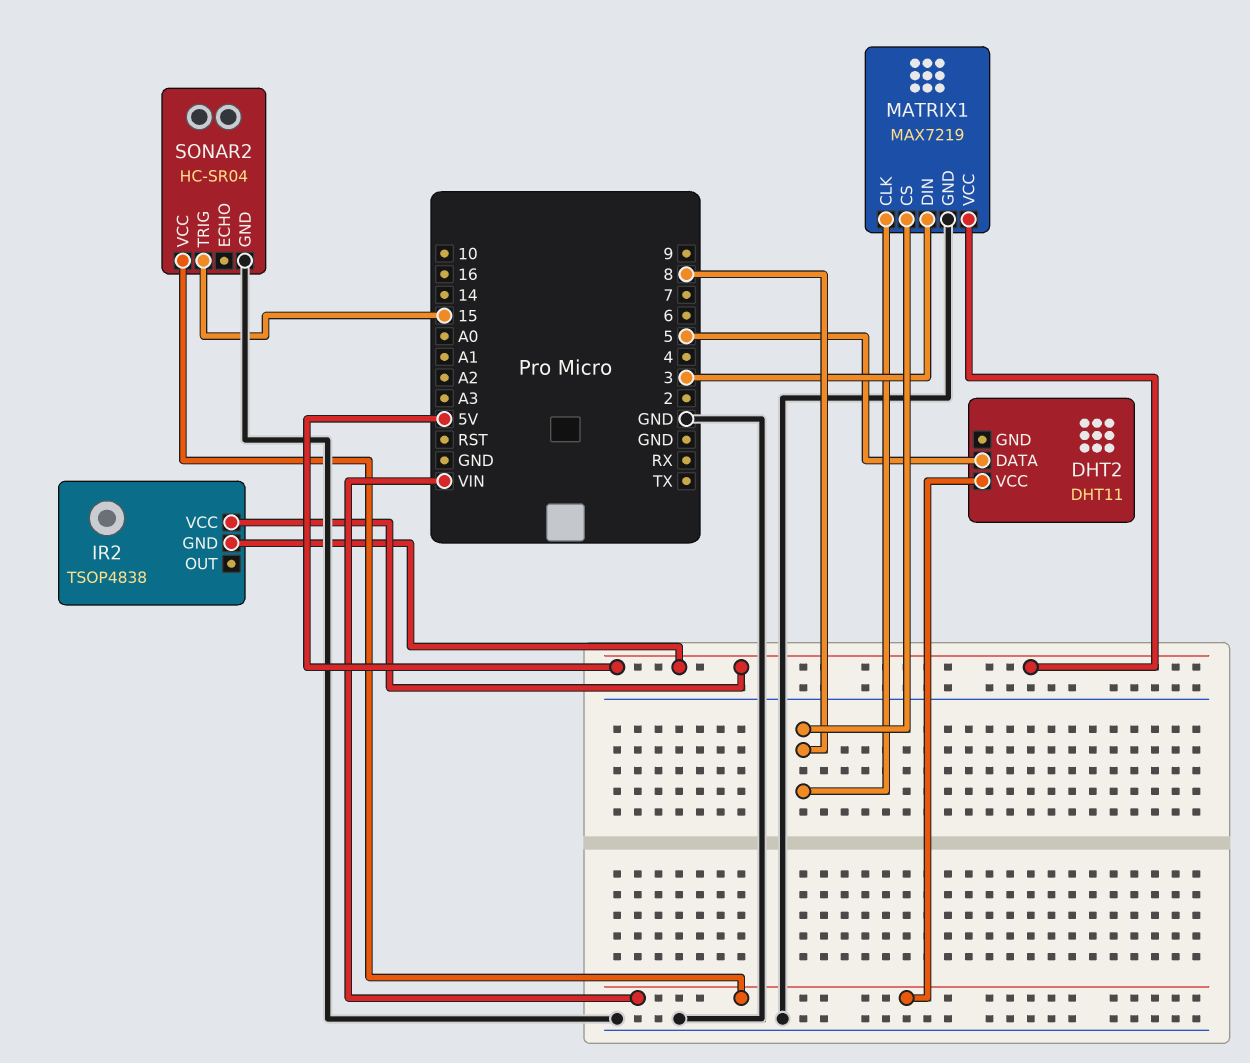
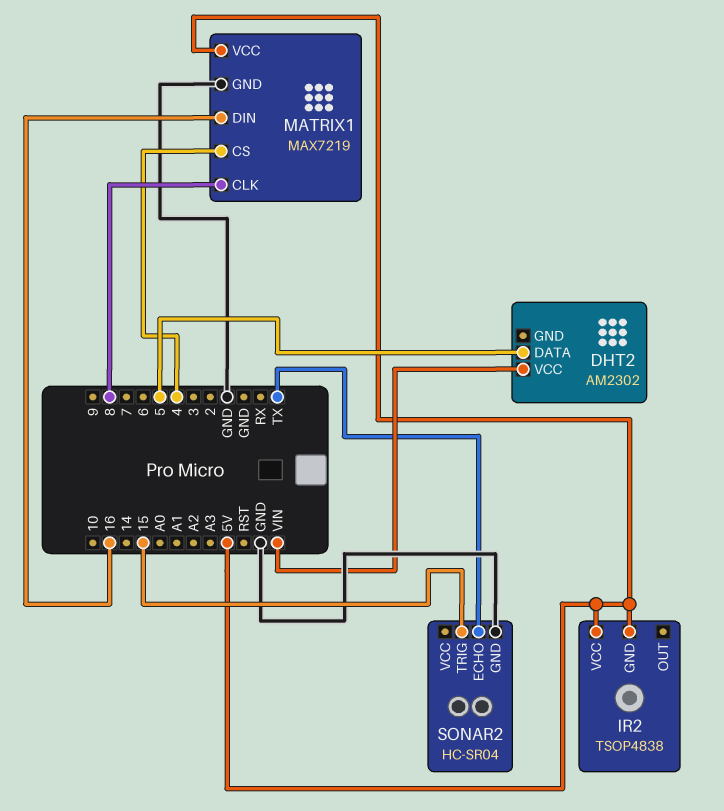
DHT2: DHT11 -> AM2302
MATRIX1 pin CS: 8 -> 4
MATRIX1 pin DIN: 3 -> 16
SONAR2 pin ECHO: none -> TX
SONAR2 pin VCC: VIN -> none

